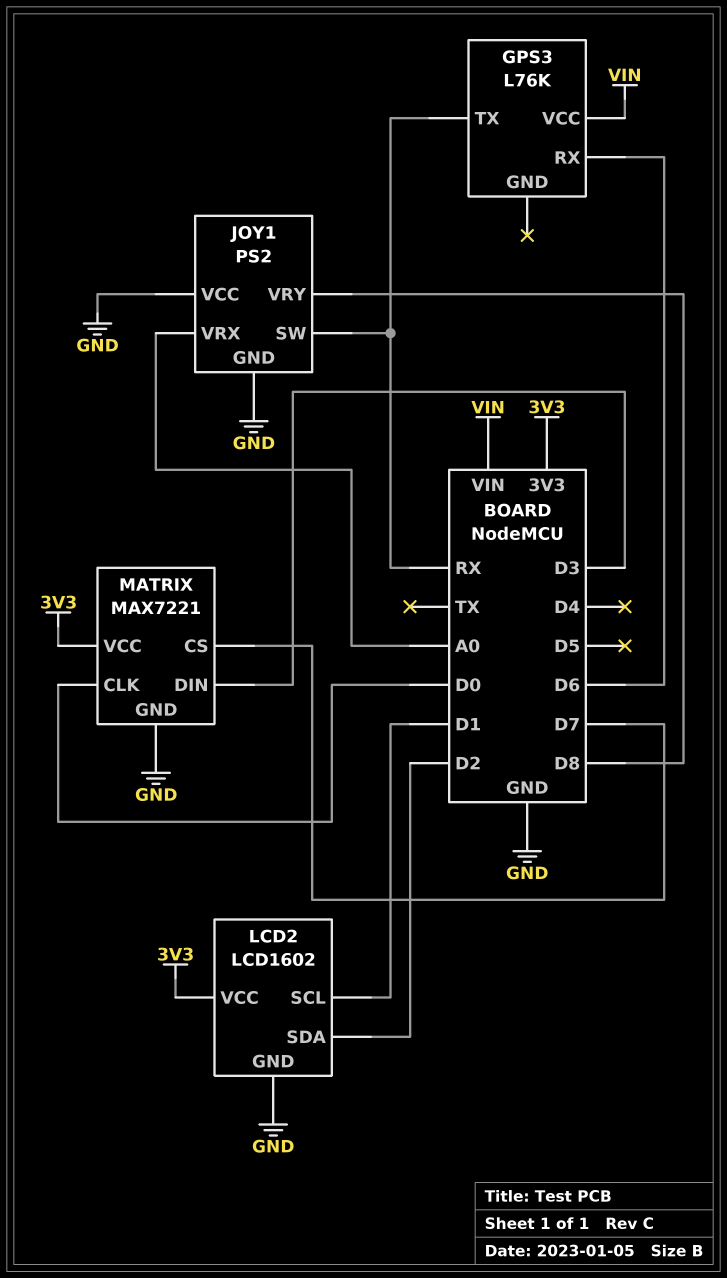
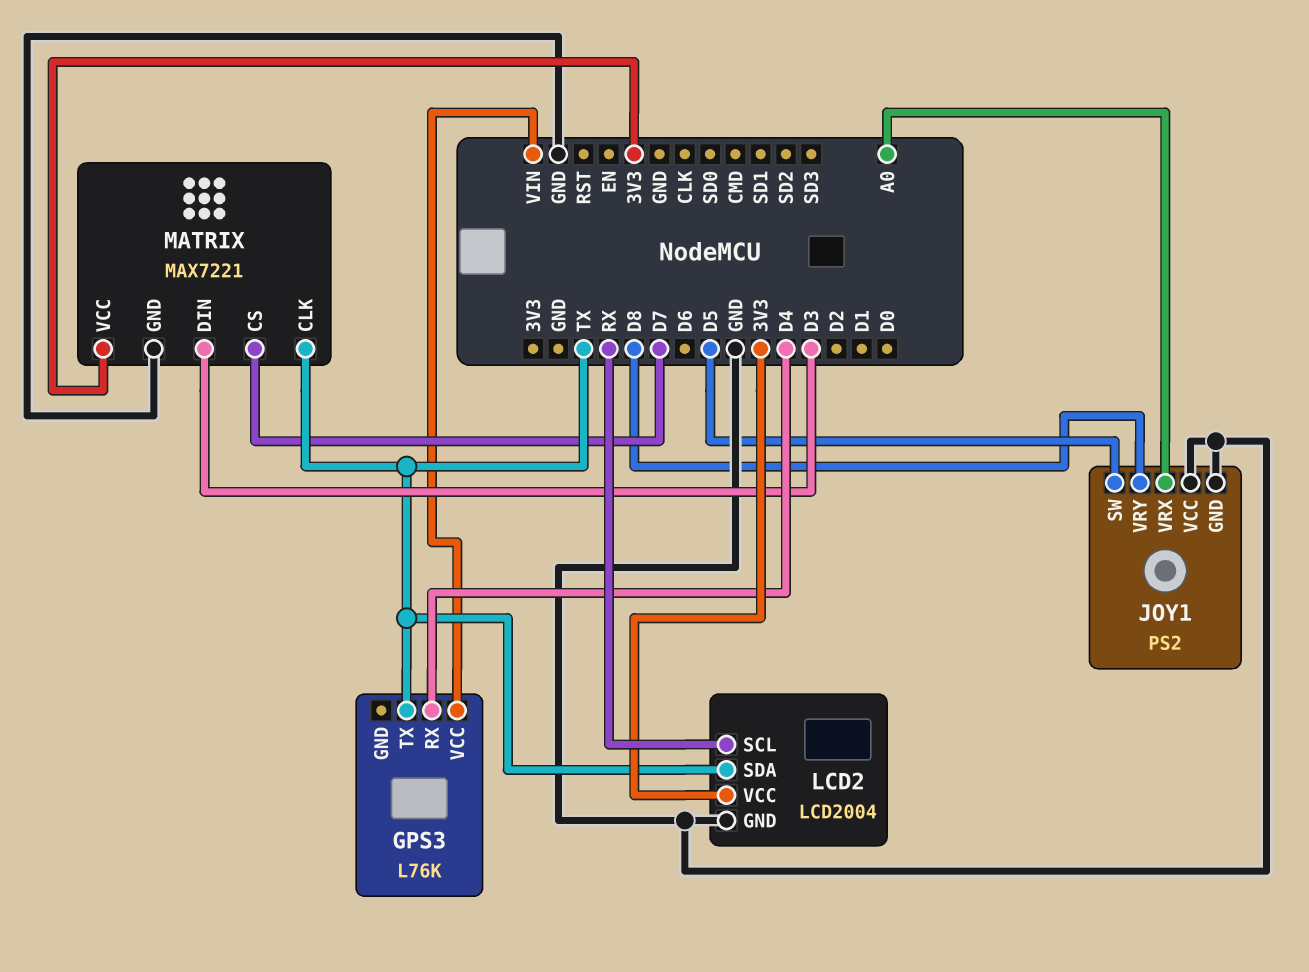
GPS3 pin RX: D6 -> D4
GPS3 pin TX: RX -> TX
JOY1 pin SW: RX -> D5
LCD2: LCD1602 -> LCD2004
LCD2 pin SCL: D1 -> RX
LCD2 pin SDA: D2 -> TX
MATRIX pin CLK: D0 -> TX

